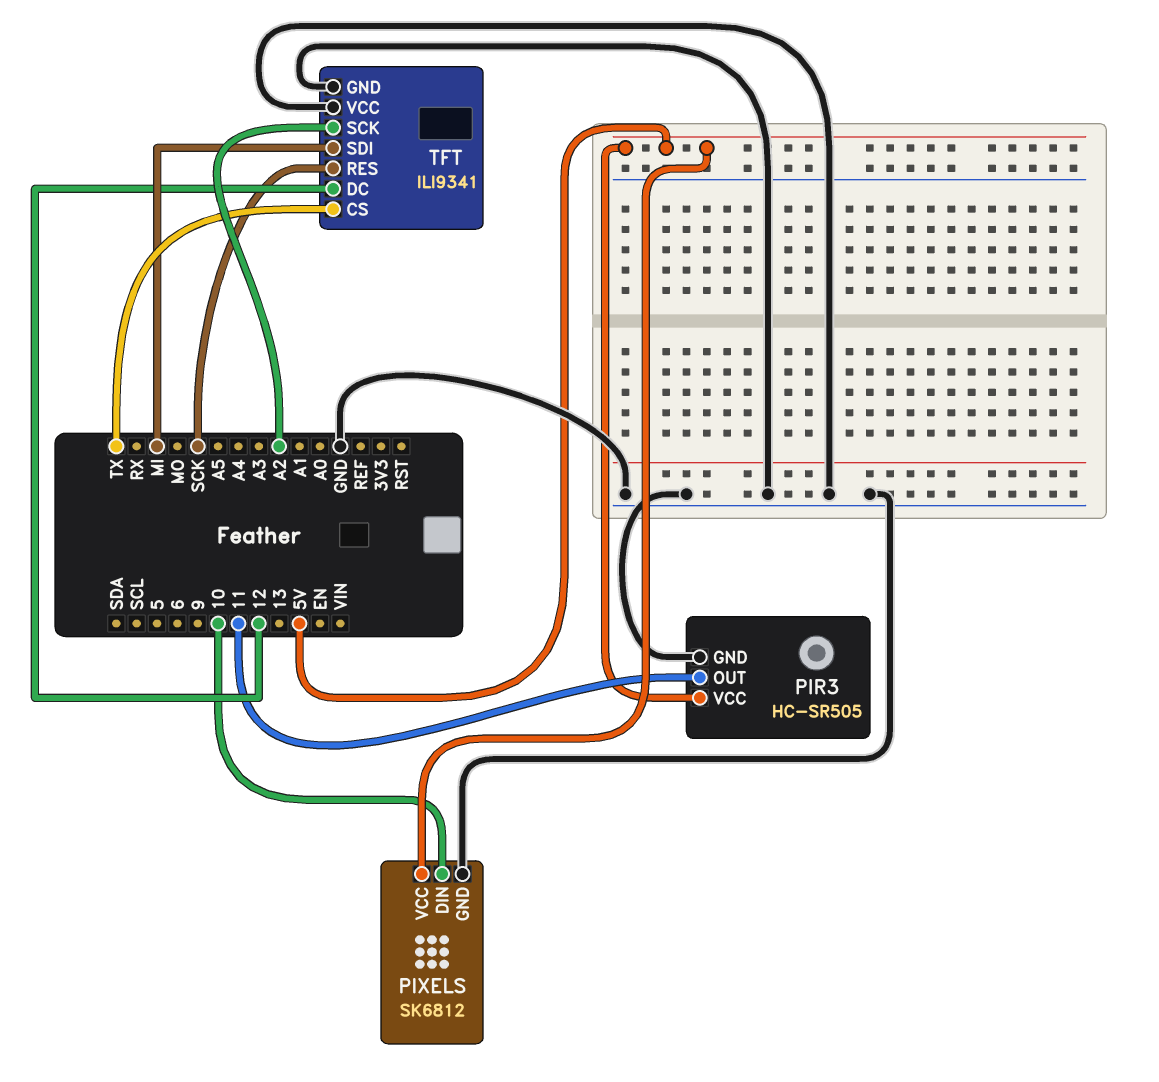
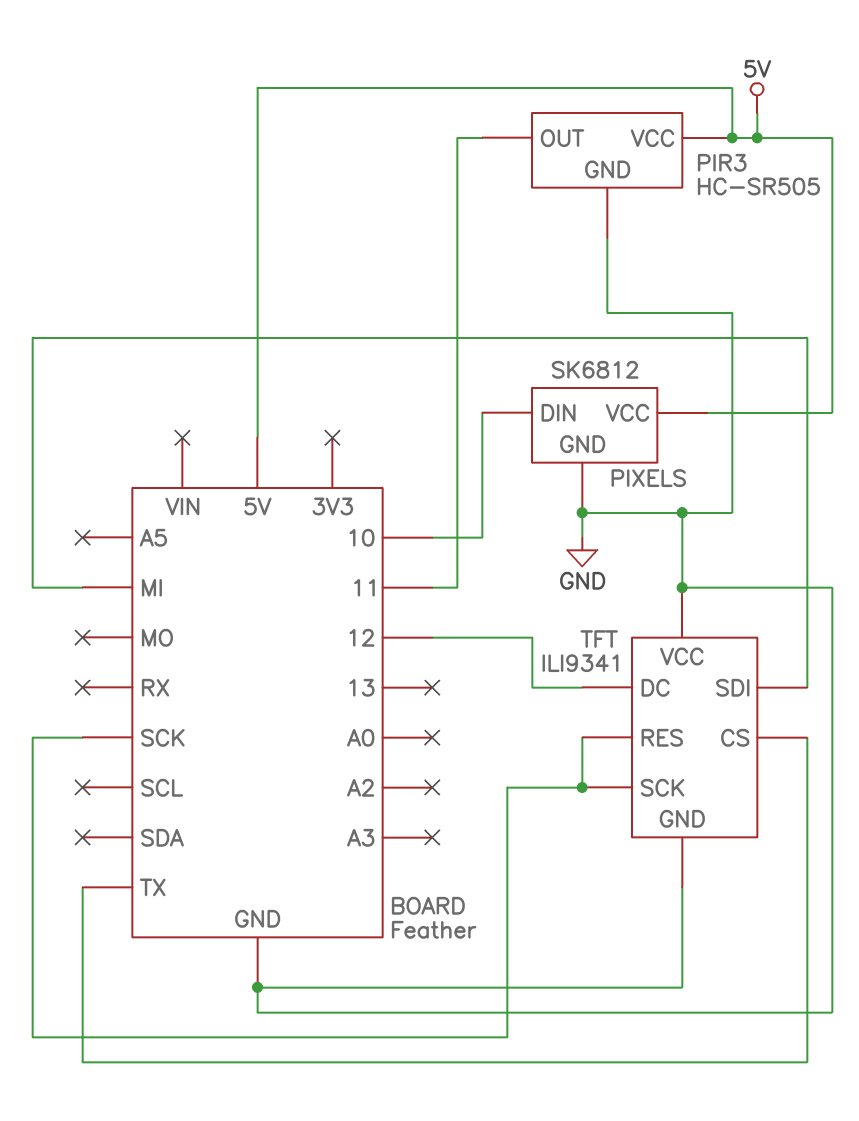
TFT pin SCK: A2 -> SCK

